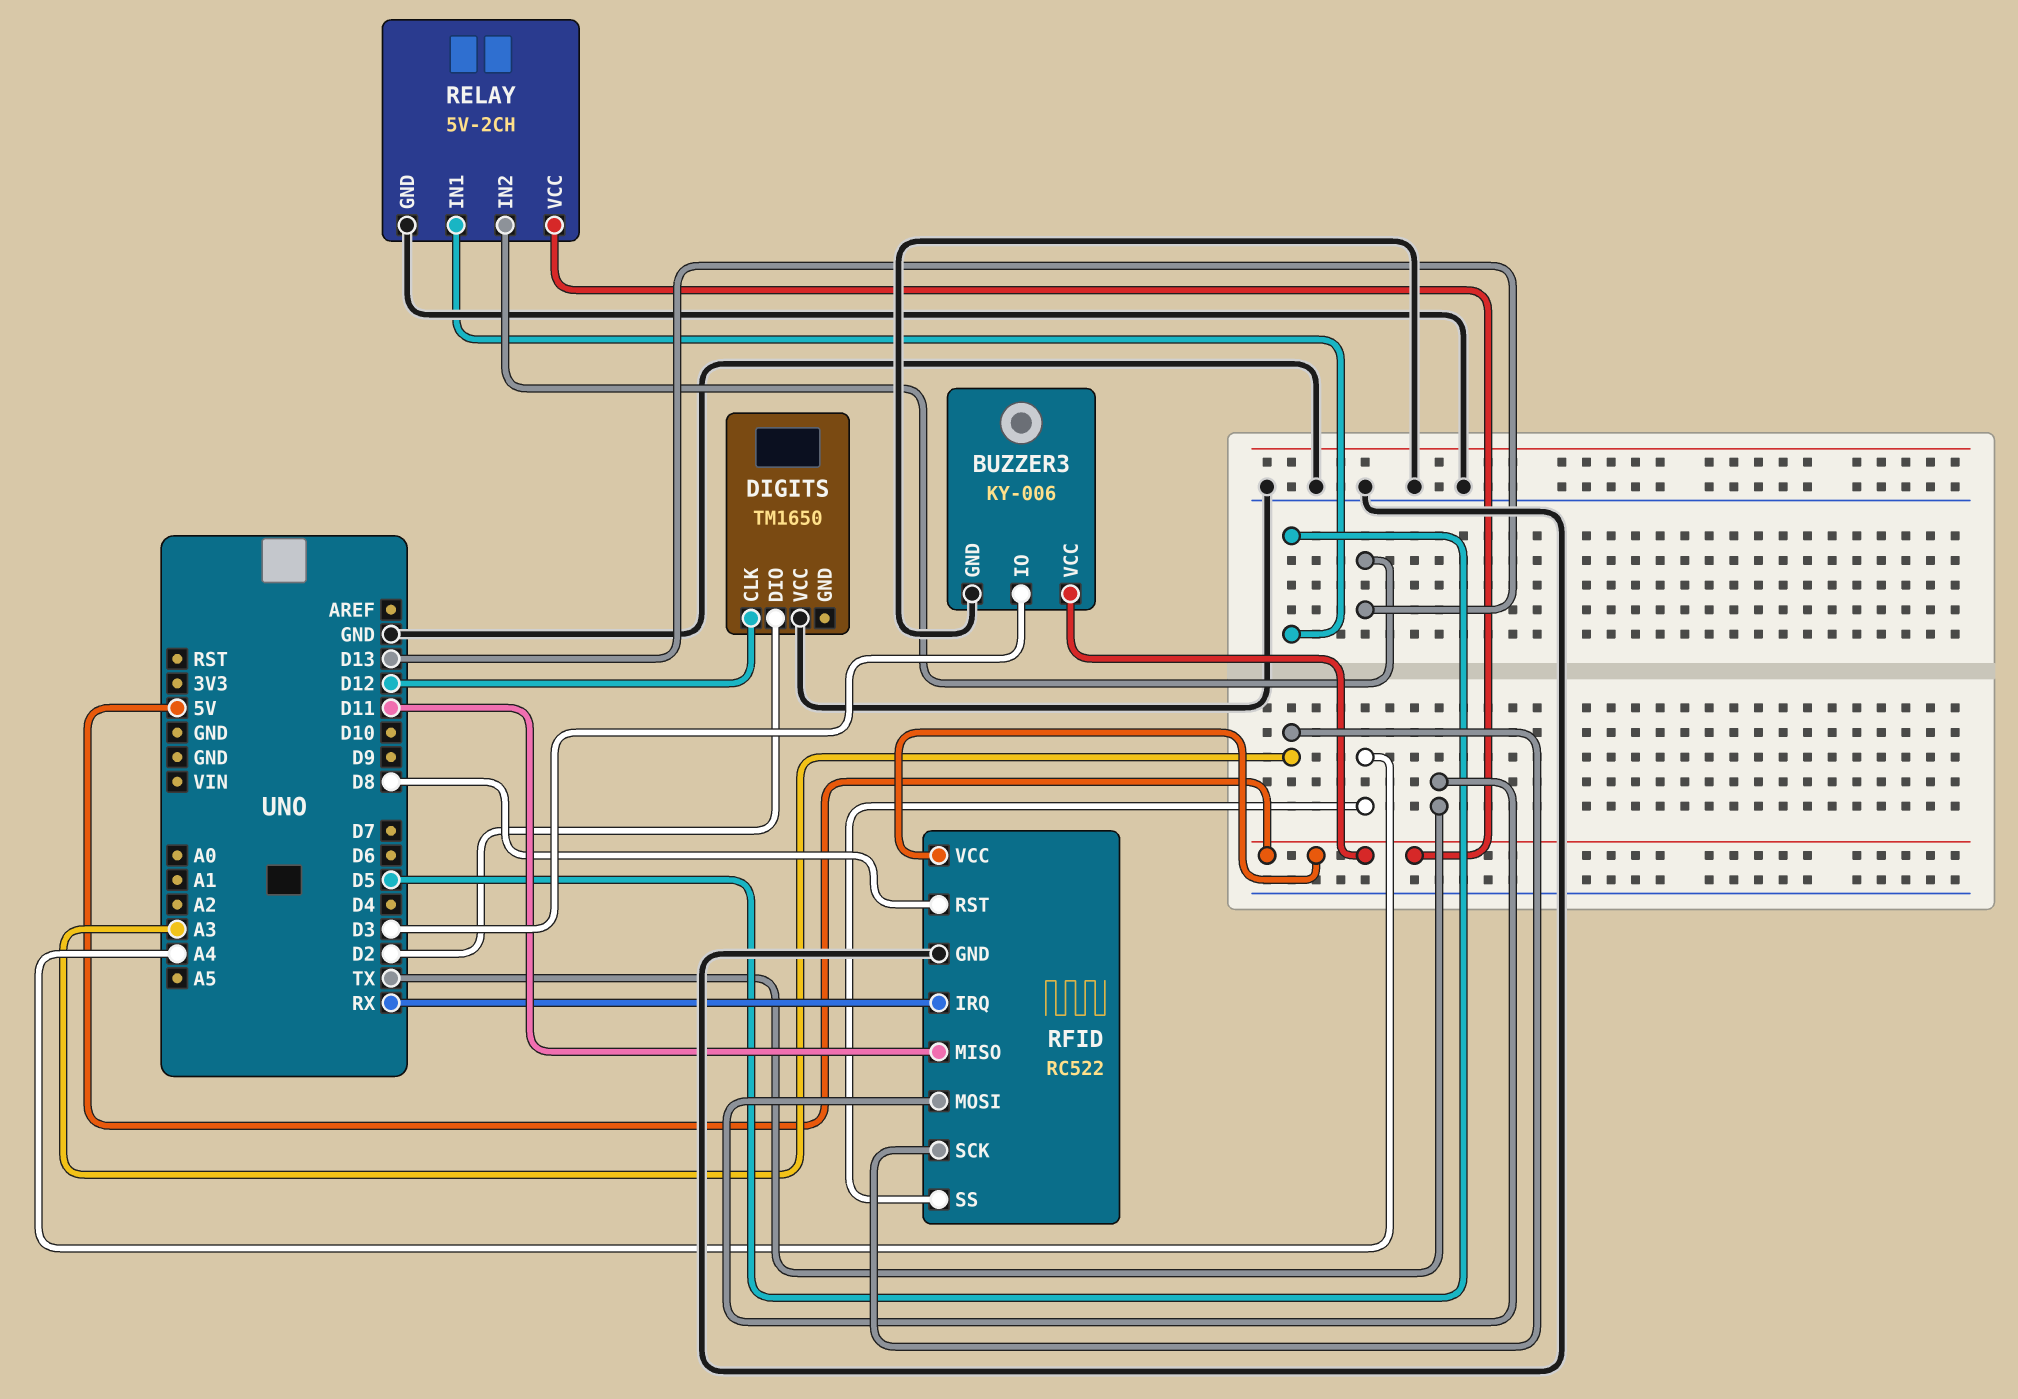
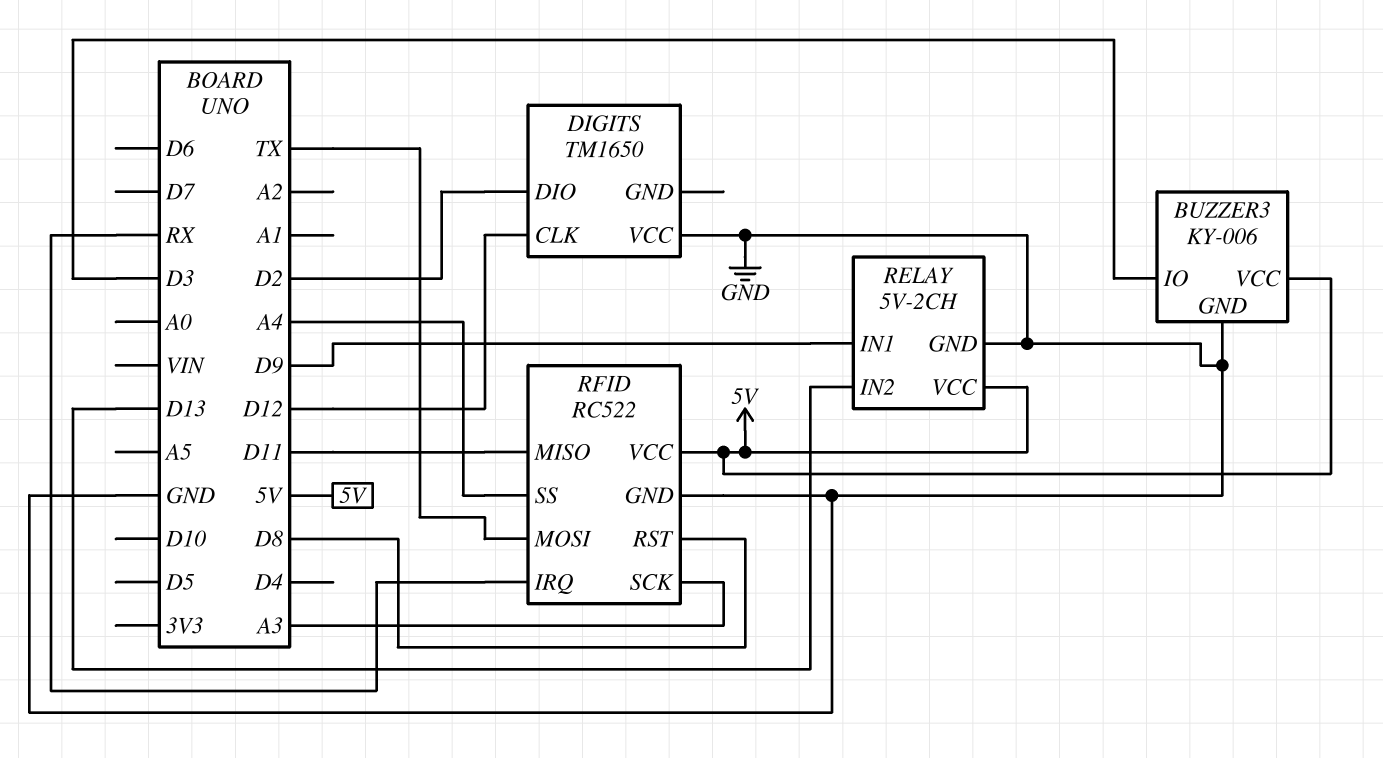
RELAY pin IN1: D5 -> D9

